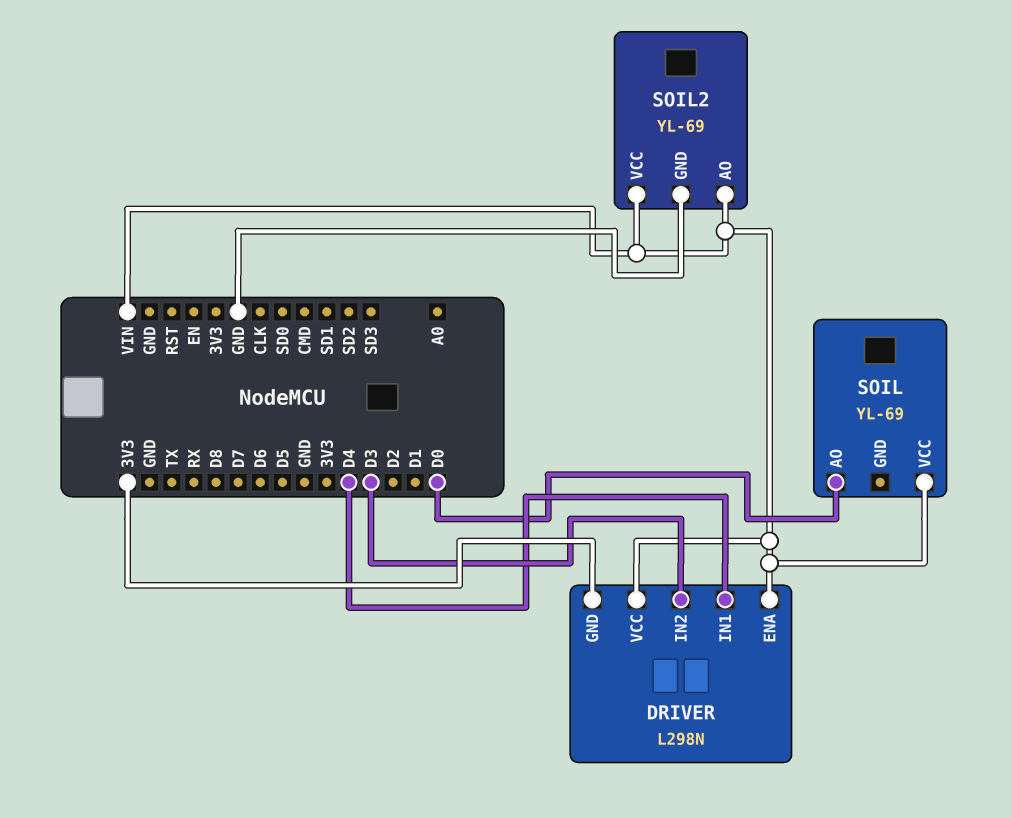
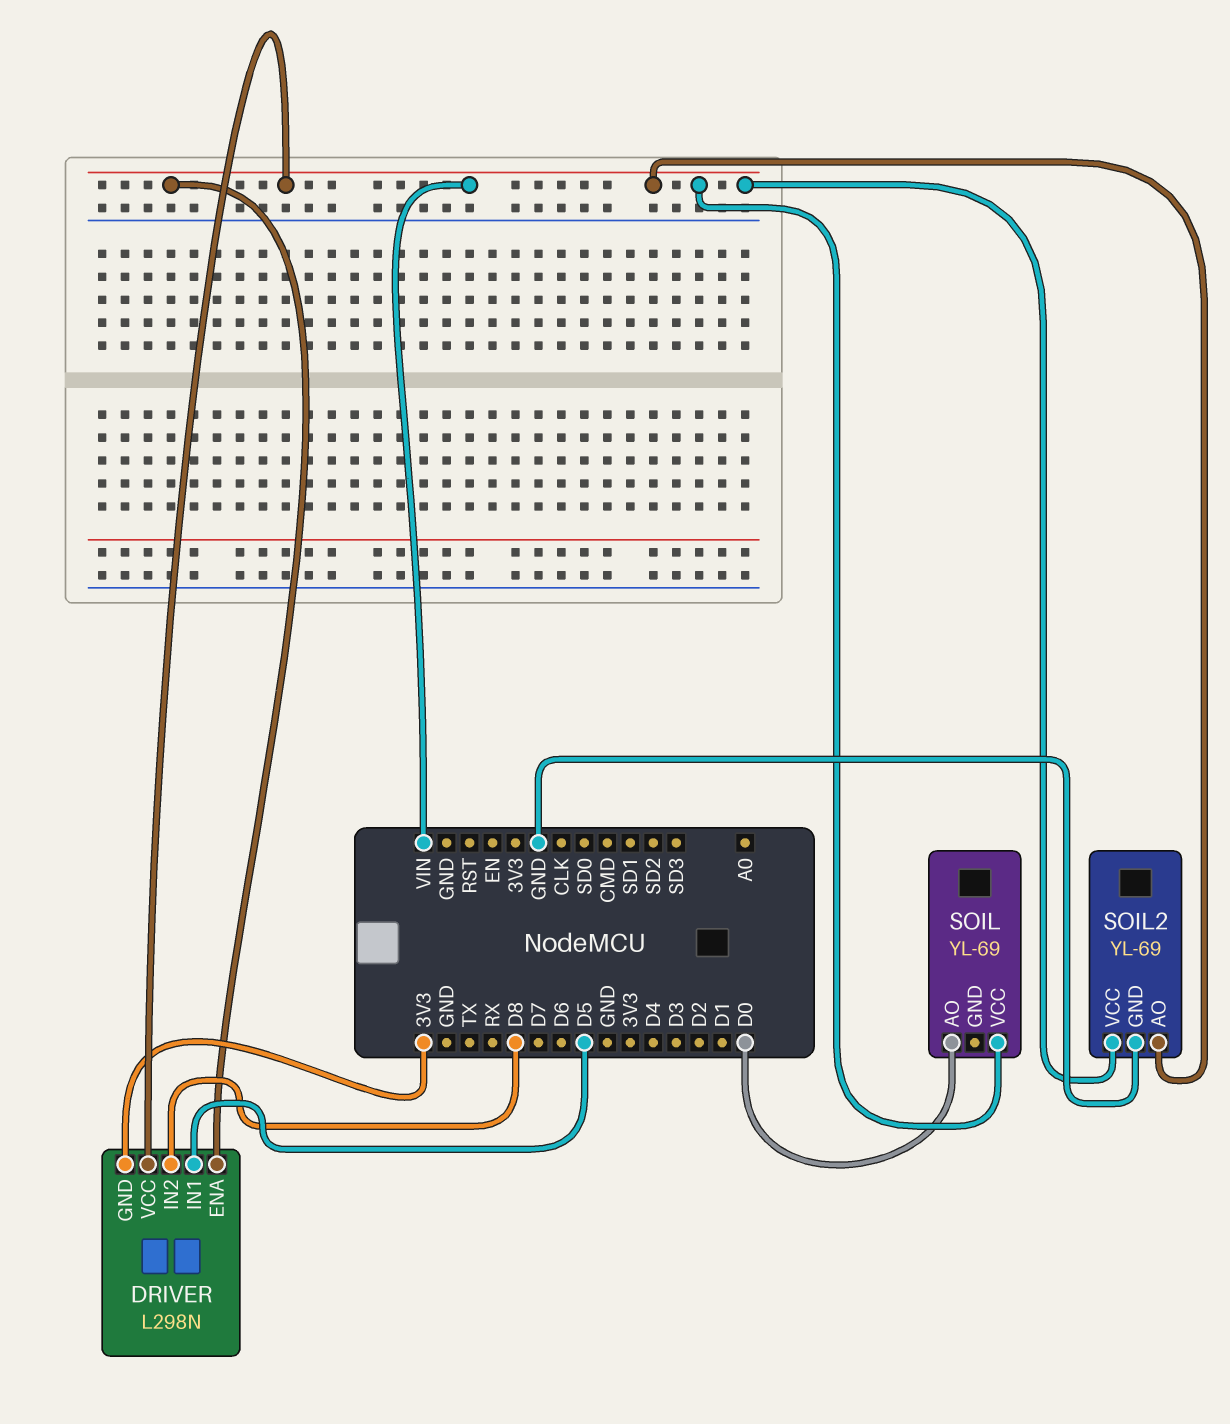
DRIVER pin IN1: D4 -> D5
DRIVER pin IN2: D3 -> D8

